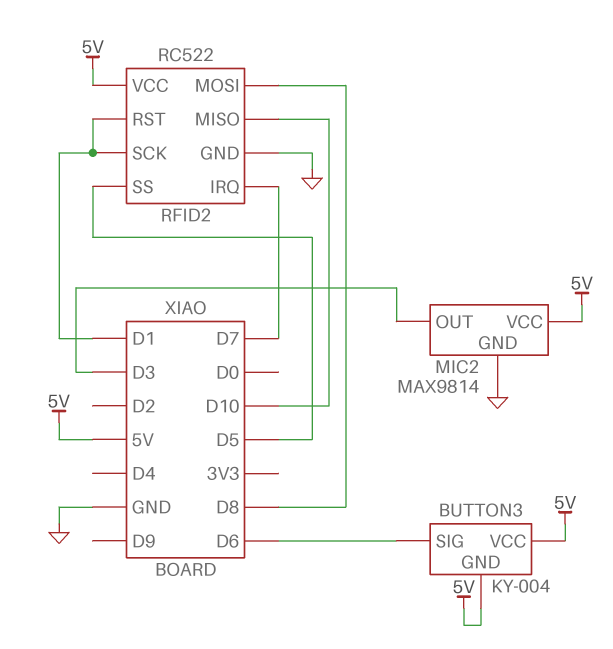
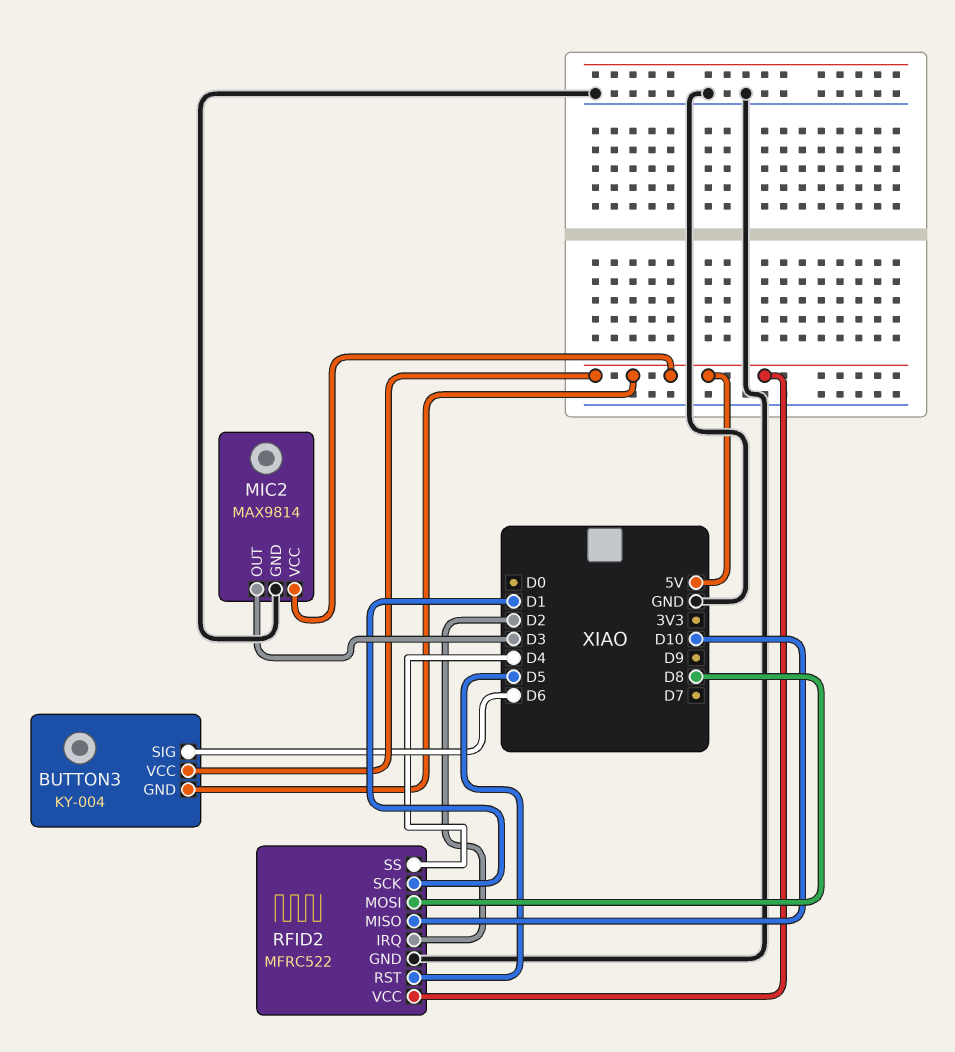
RFID2: RC522 -> MFRC522
RFID2 pin IRQ: D7 -> D2
RFID2 pin RST: D1 -> D5
RFID2 pin SS: D5 -> D4

